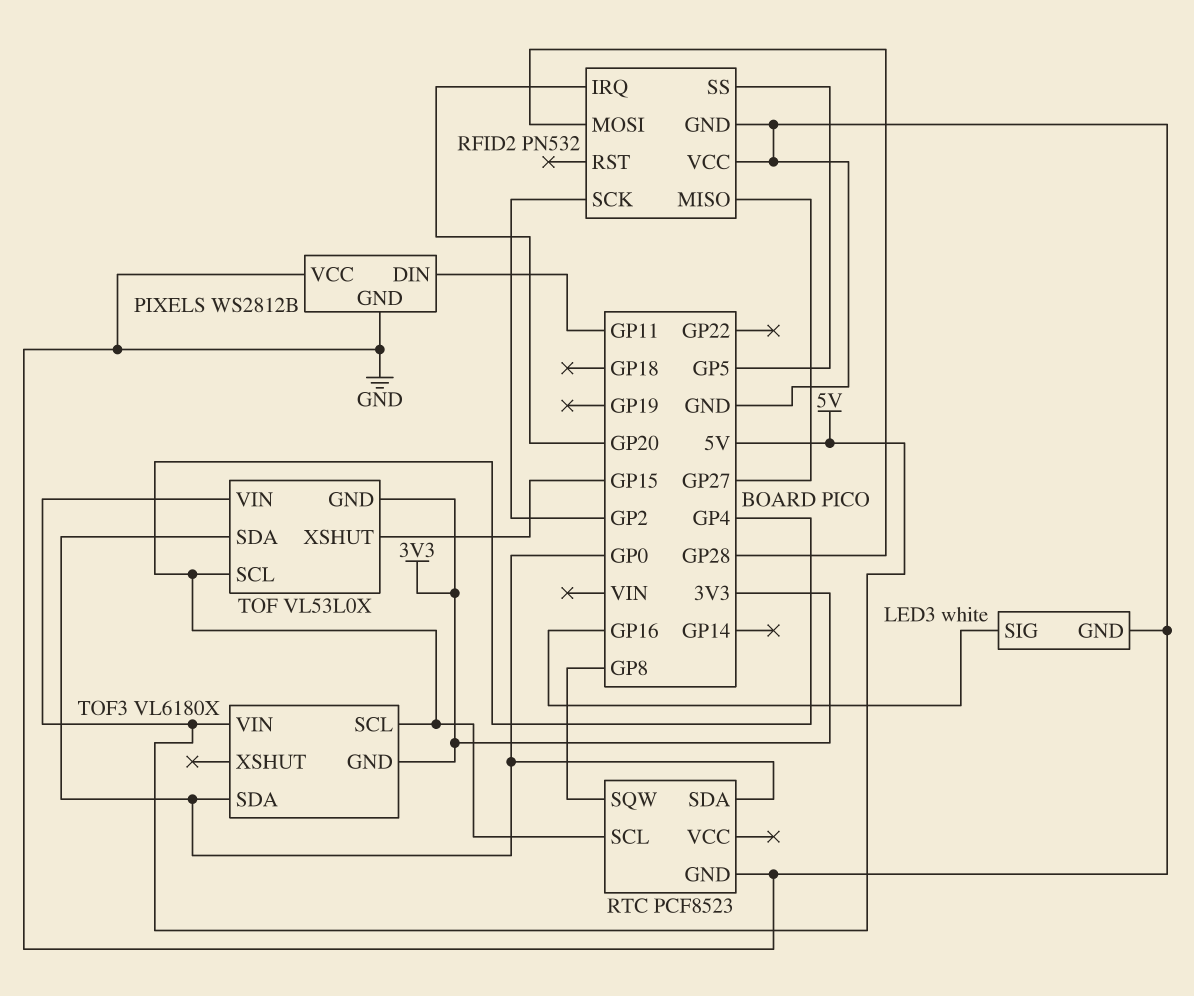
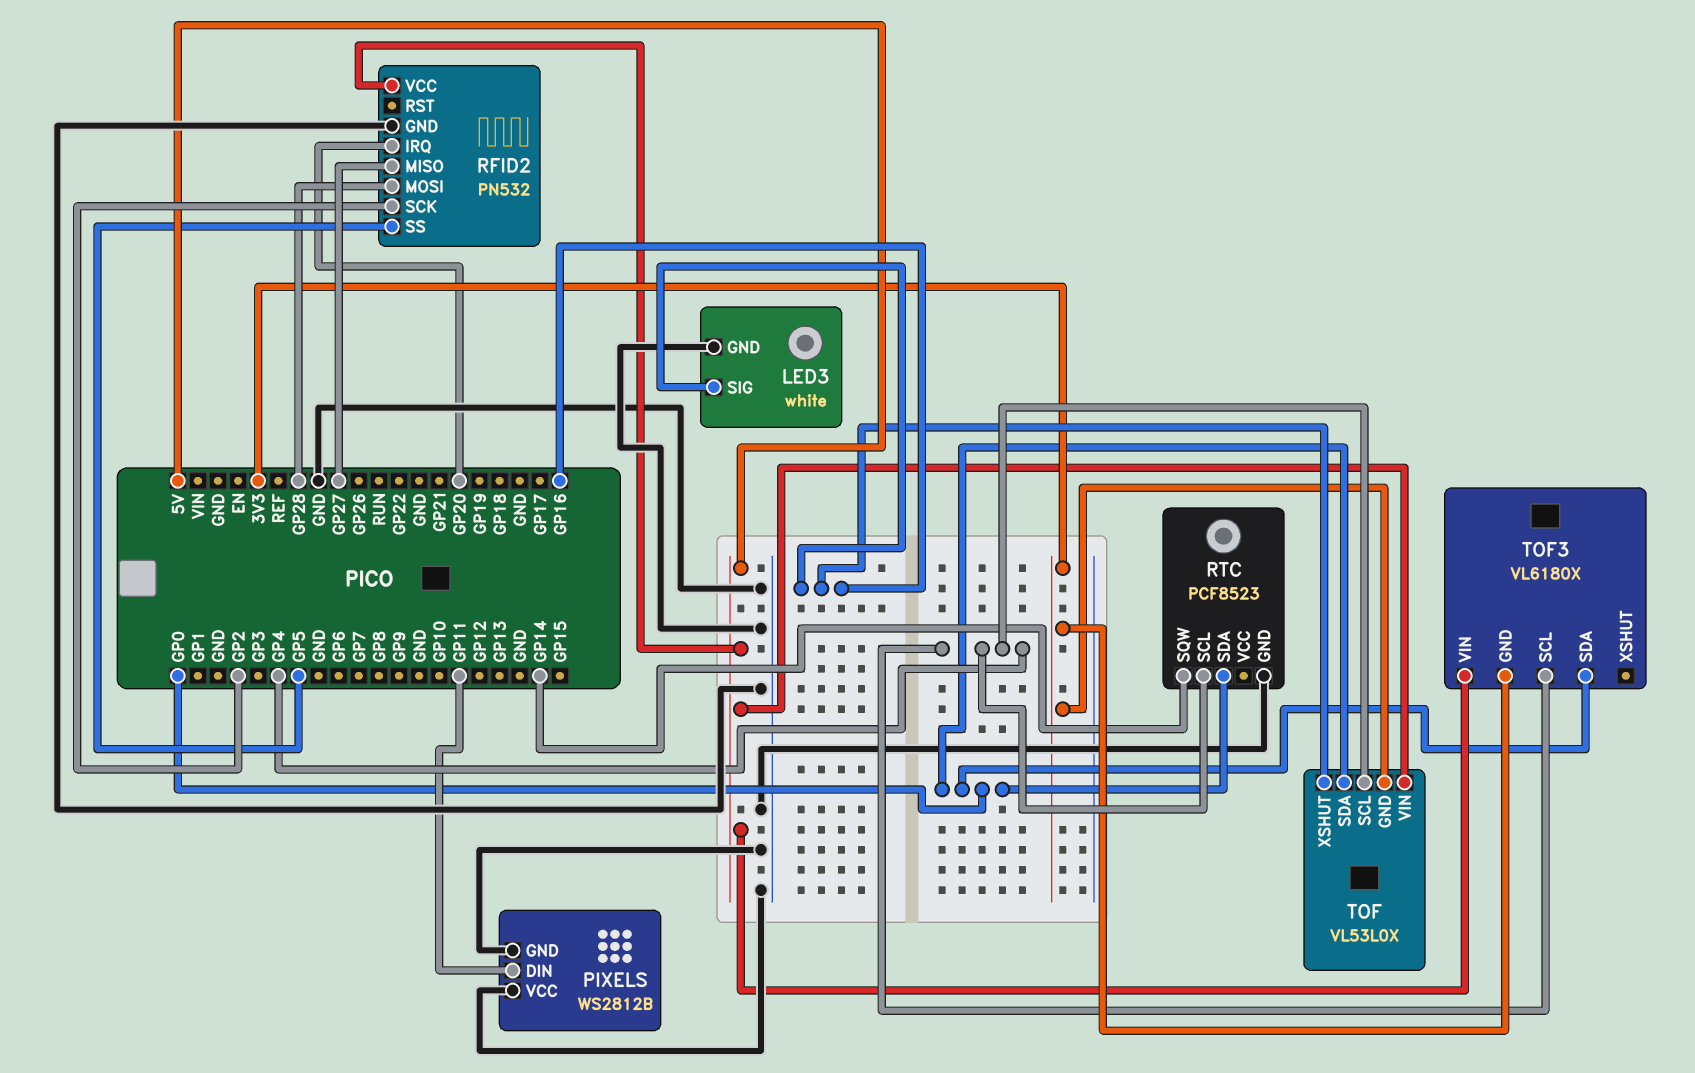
RFID2 pin VCC: GND -> 5V
RTC pin SQW: GP8 -> GP14
TOF pin XSHUT: GP15 -> GP16

